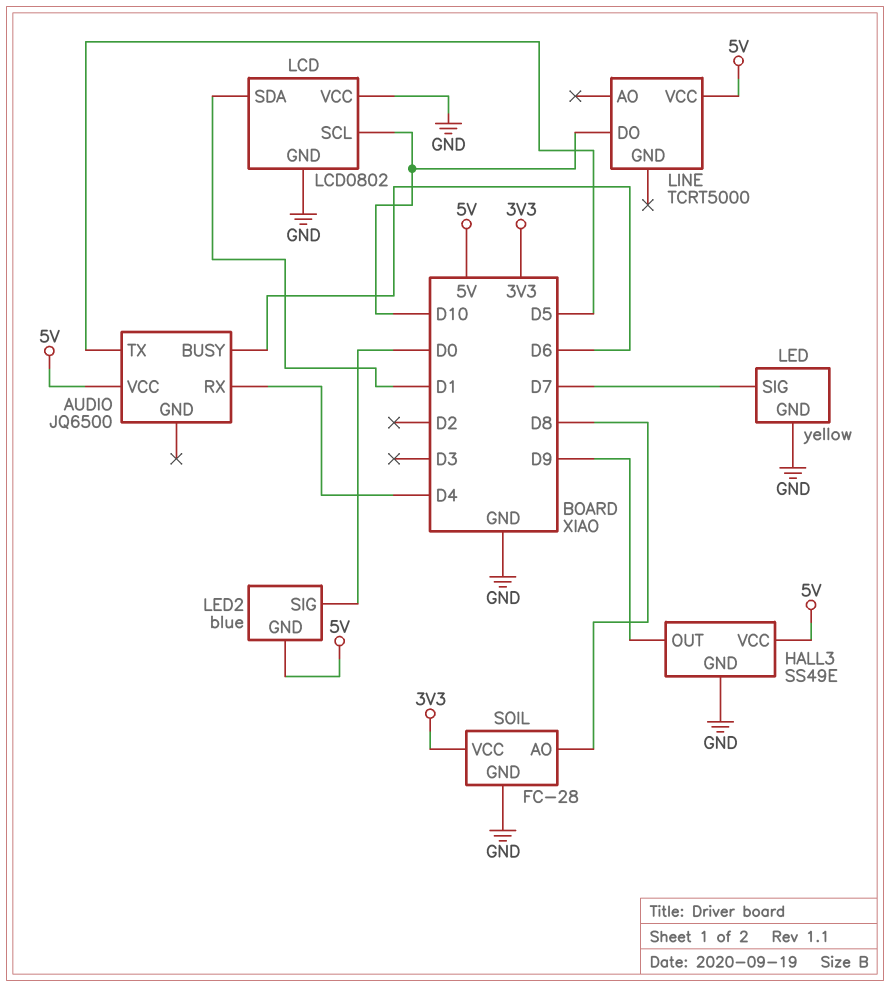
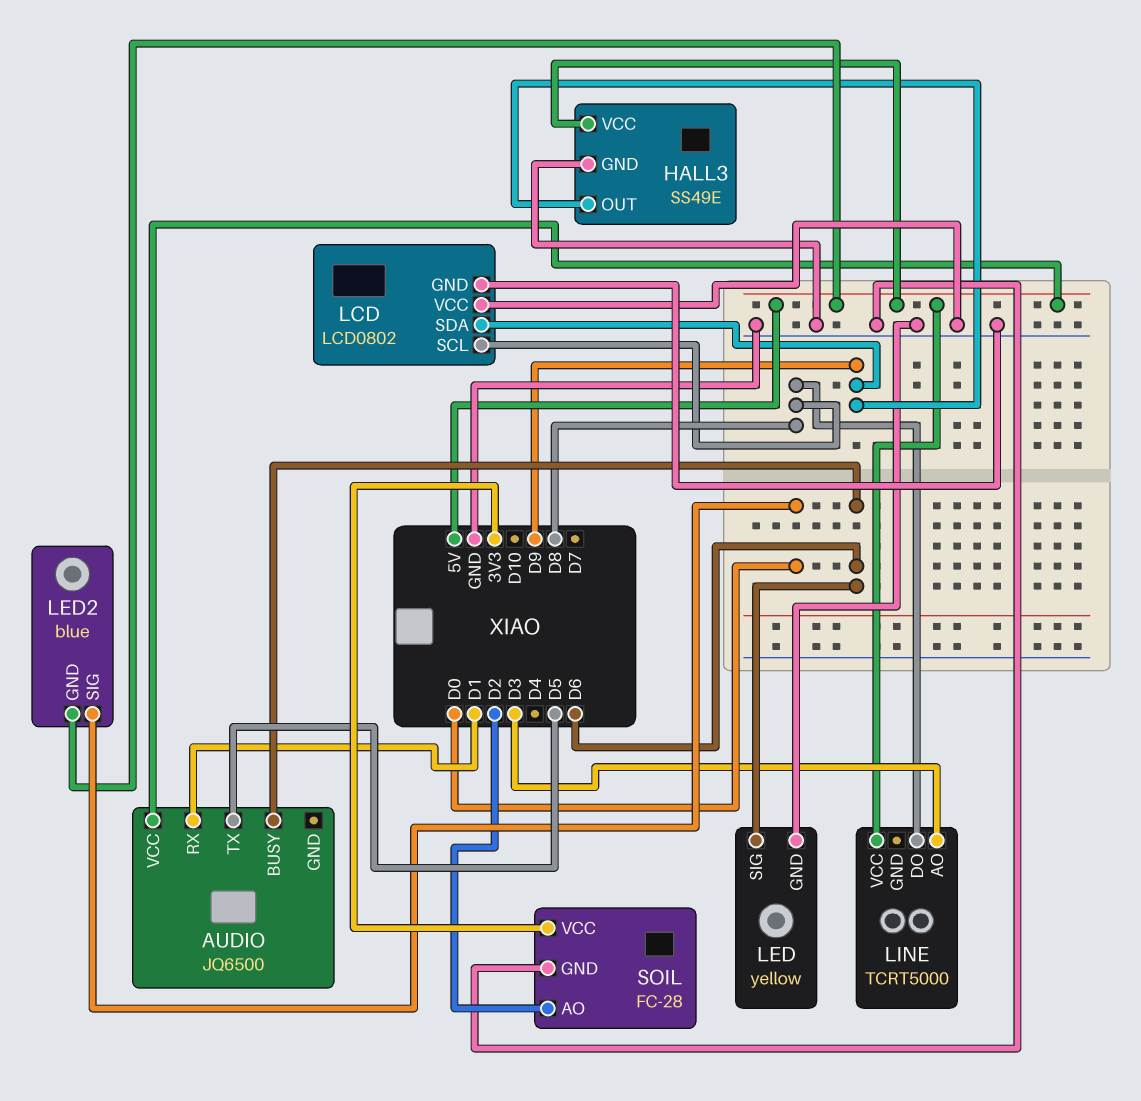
AUDIO pin RX: D4 -> D1
LCD pin SCL: D10 -> D8
LCD pin SDA: D1 -> D9
LED pin SIG: D7 -> D6
LINE pin AO: none -> D3
LINE pin DO: D10 -> D8
SOIL pin AO: D8 -> D2

